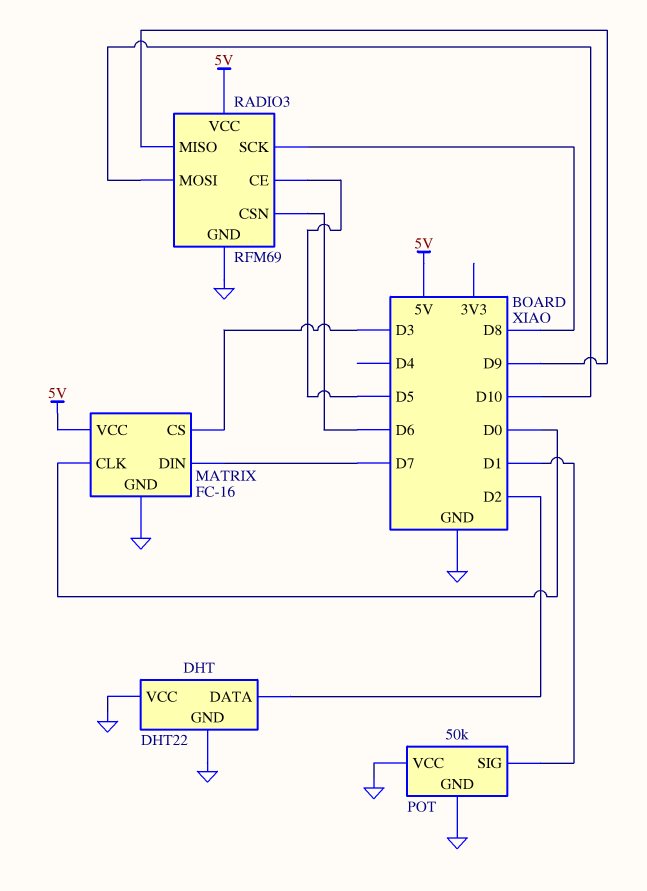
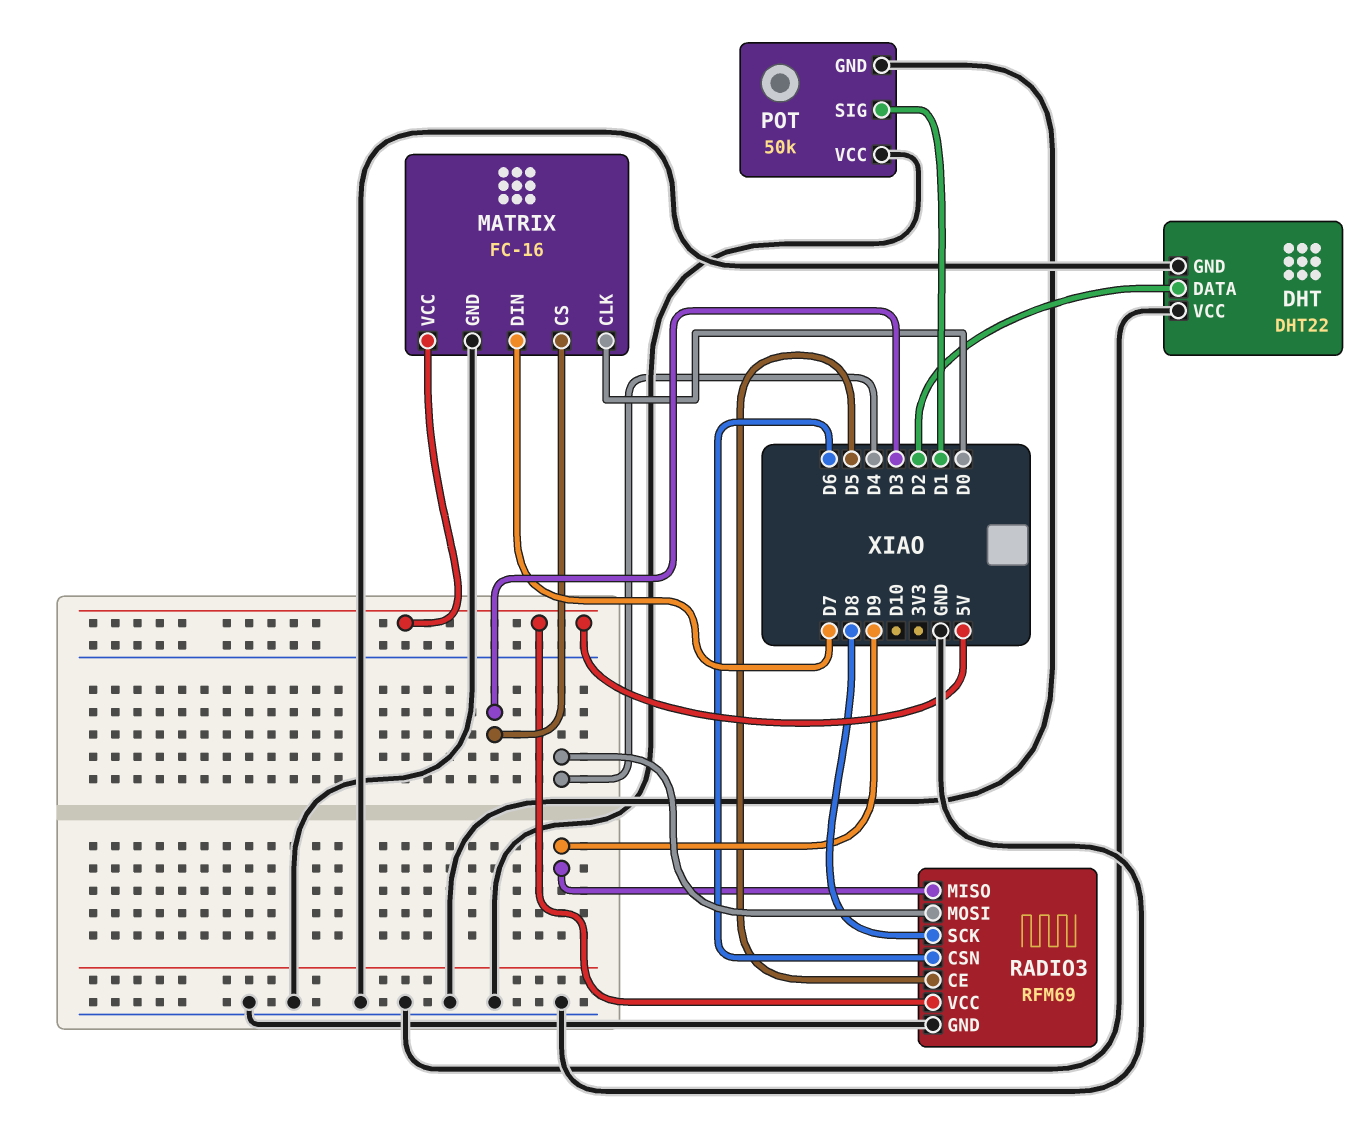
RADIO3 pin MOSI: D10 -> D4

